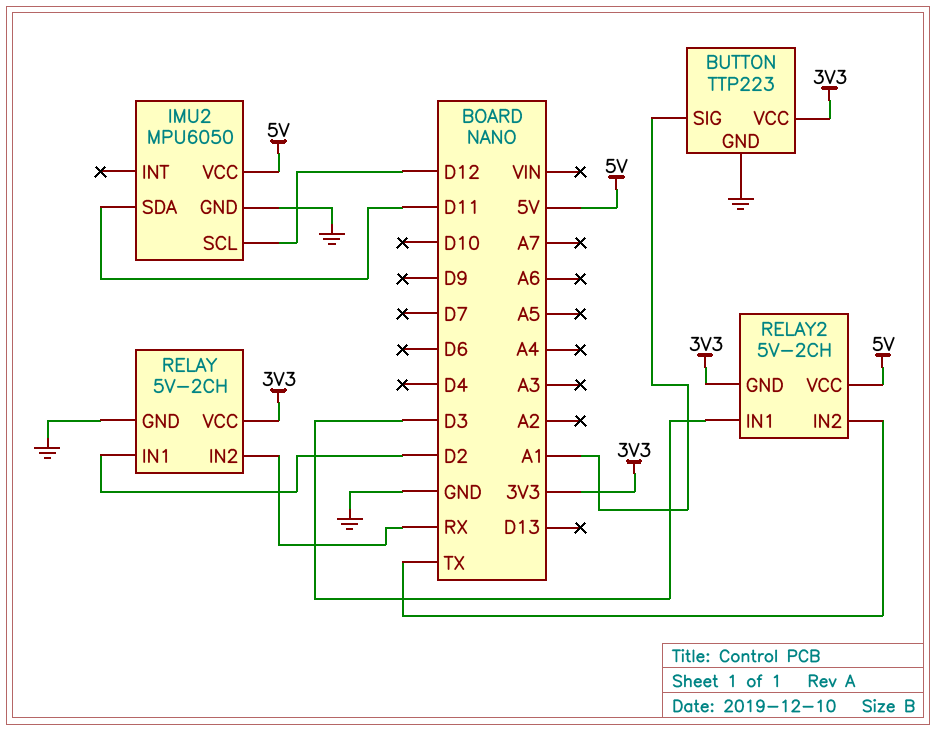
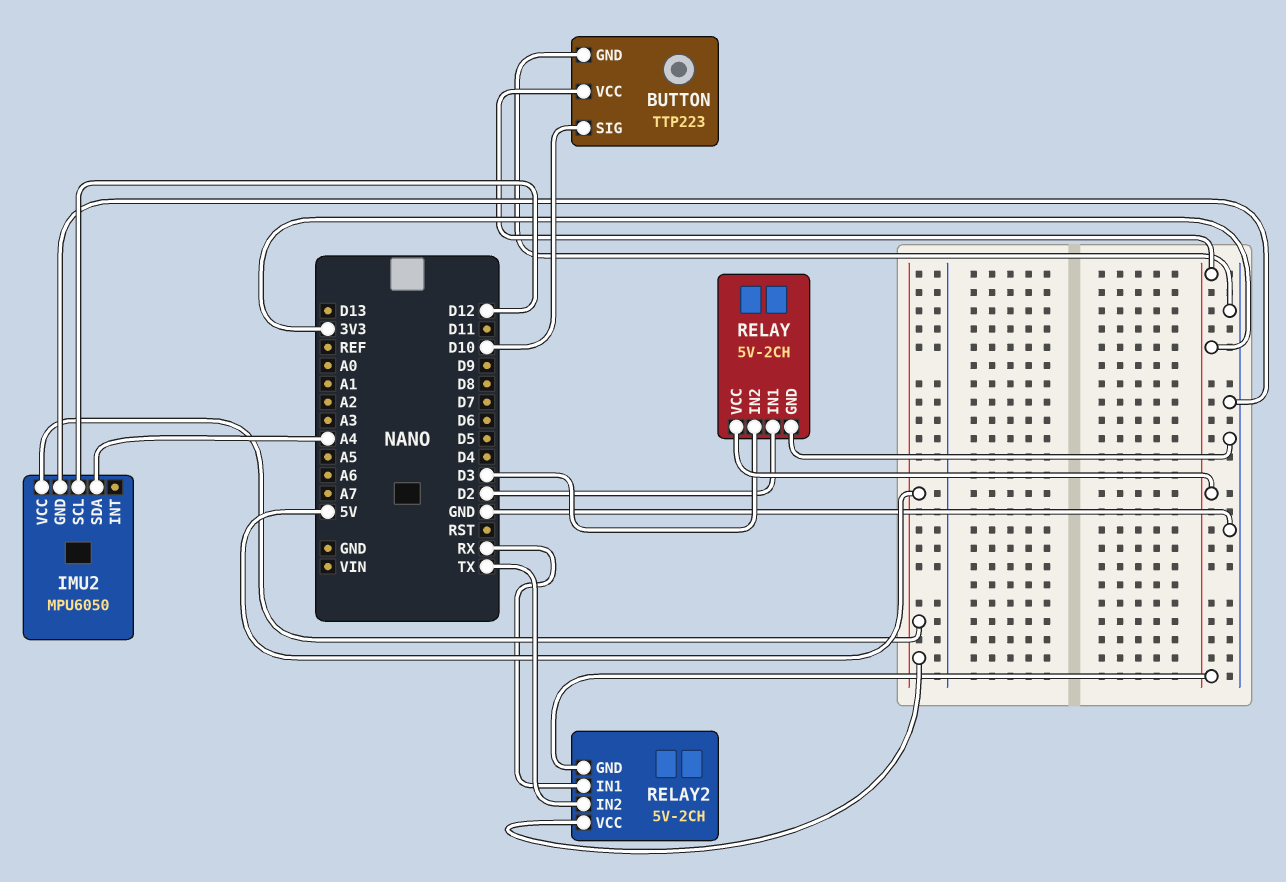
BUTTON pin SIG: A1 -> D10
IMU2 pin SDA: D11 -> A4
RELAY pin IN2: RX -> D3
RELAY2 pin IN1: D3 -> RX

